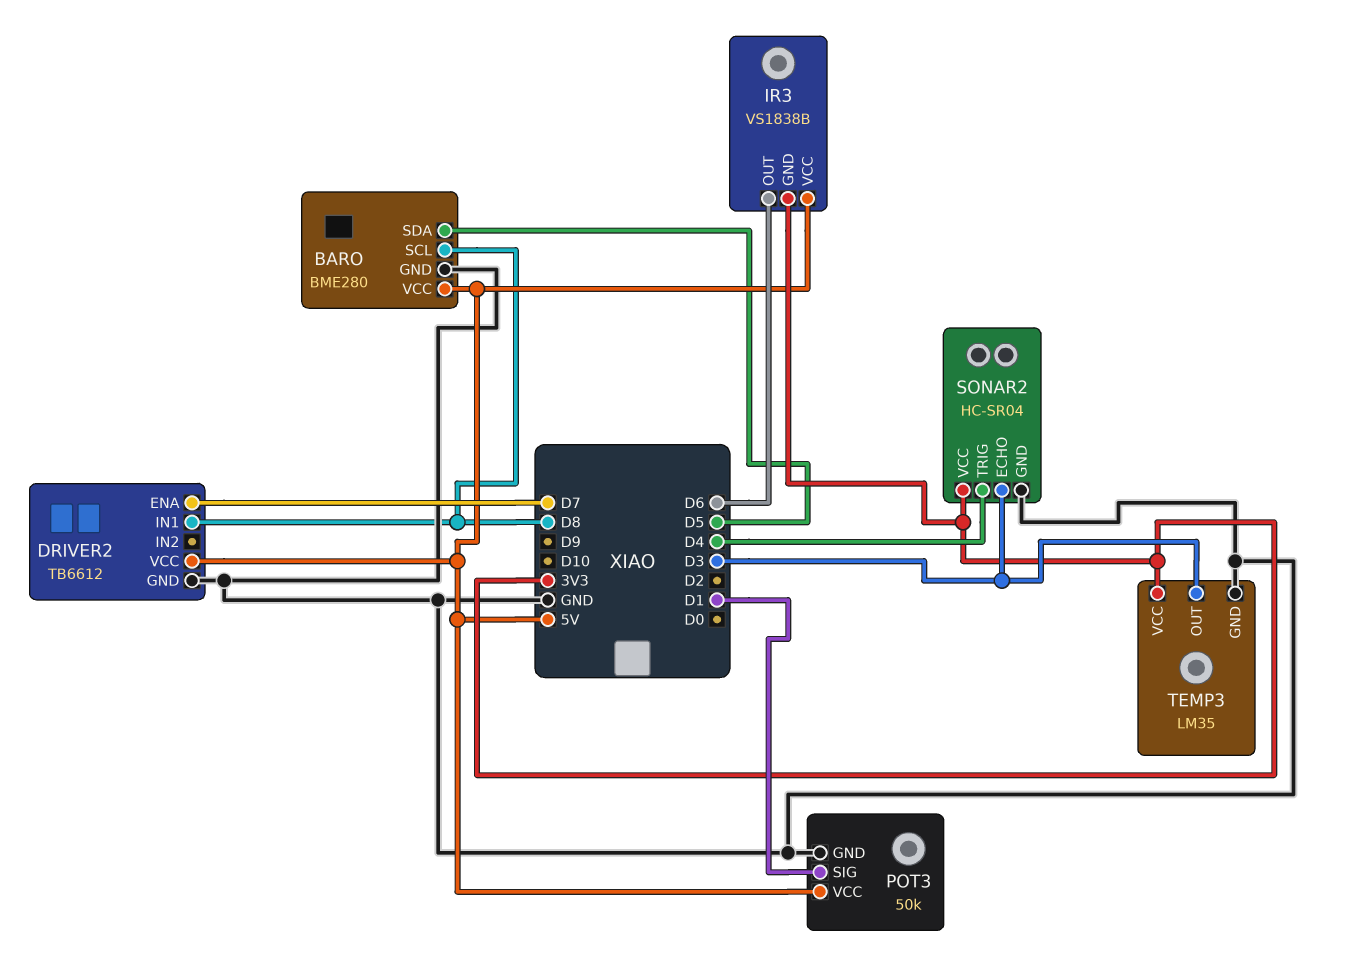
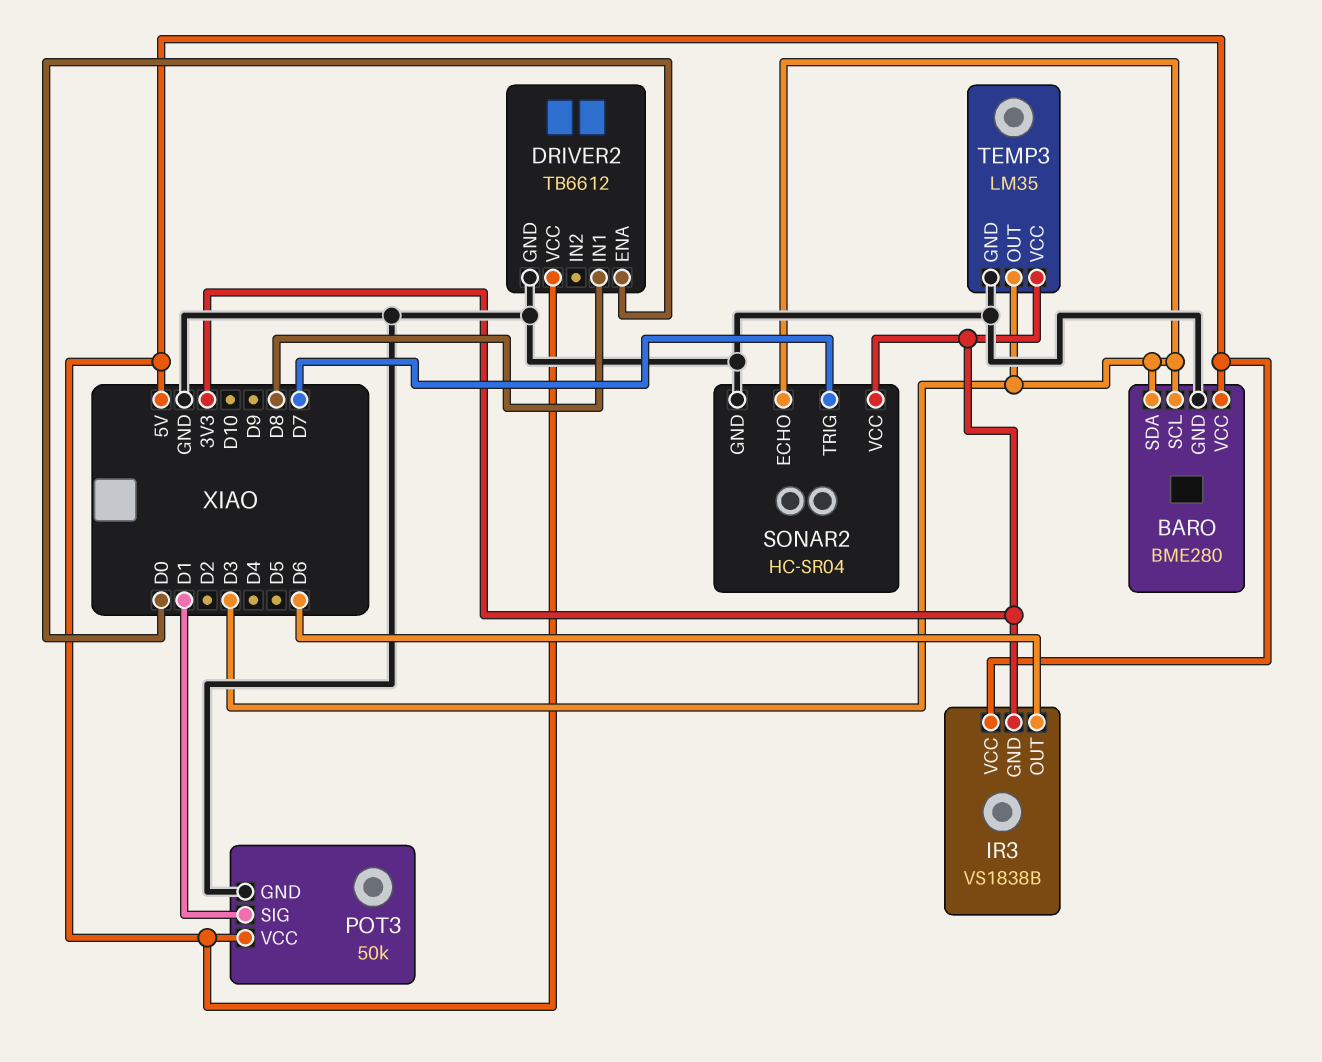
BARO pin SCL: D8 -> D3
BARO pin SDA: D5 -> D3
DRIVER2 pin ENA: D7 -> D0
SONAR2 pin TRIG: D4 -> D7

